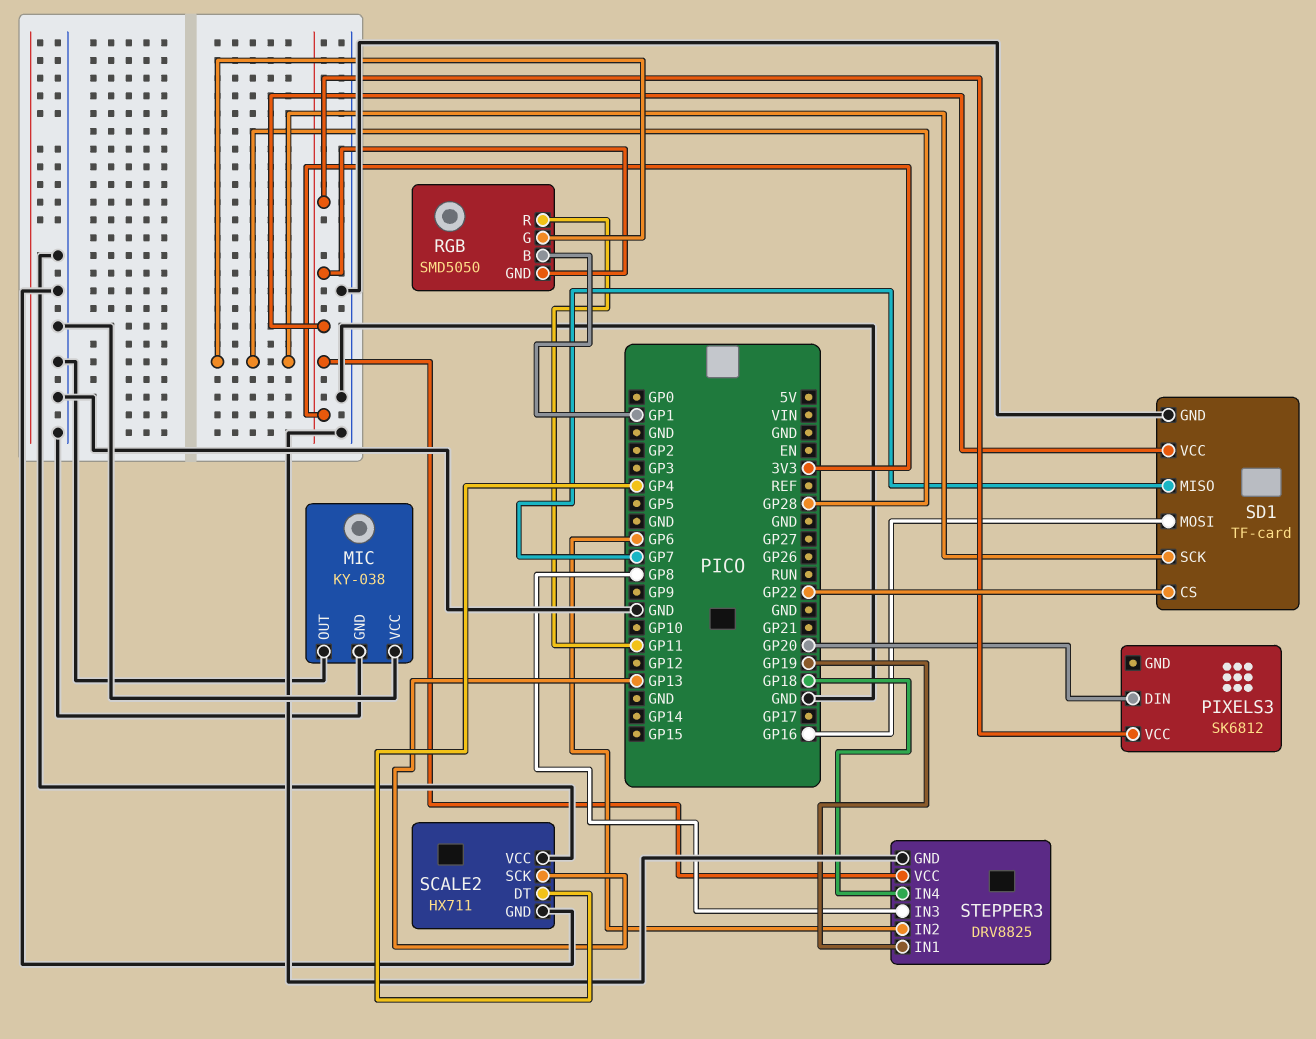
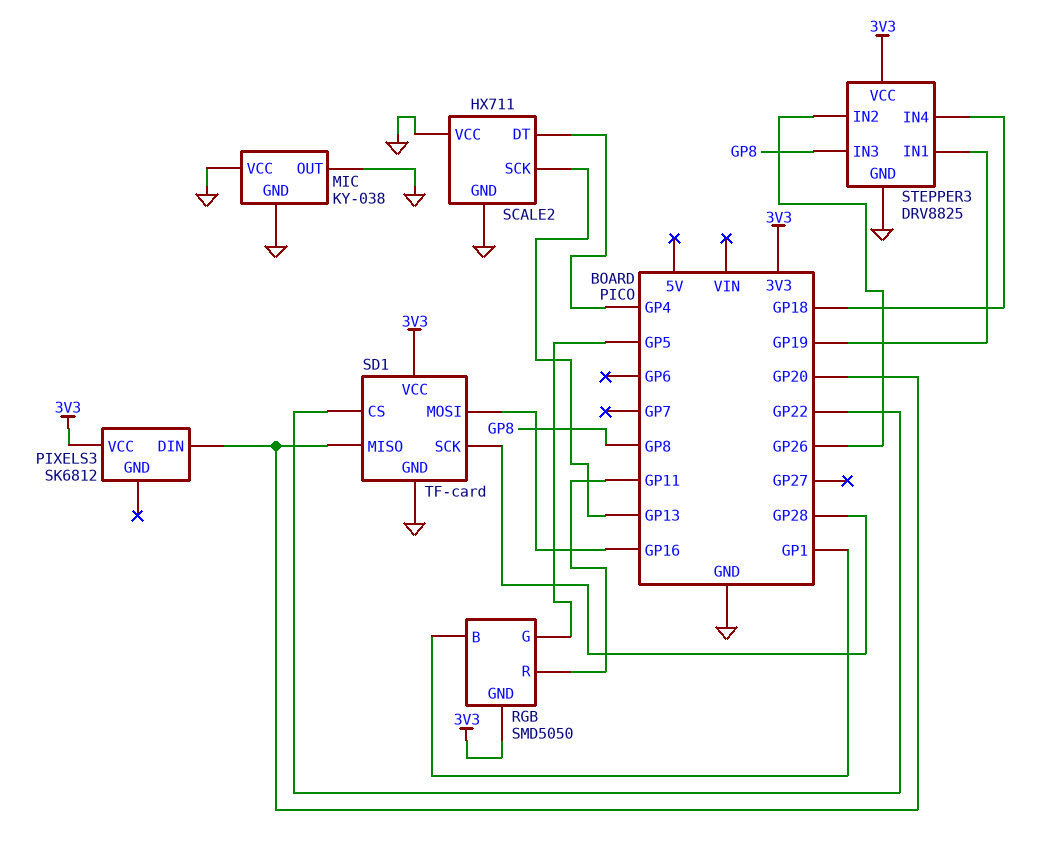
RGB pin G: GP28 -> GP5
SD1 pin MISO: GP7 -> GP20
STEPPER3 pin IN2: GP6 -> GP26

